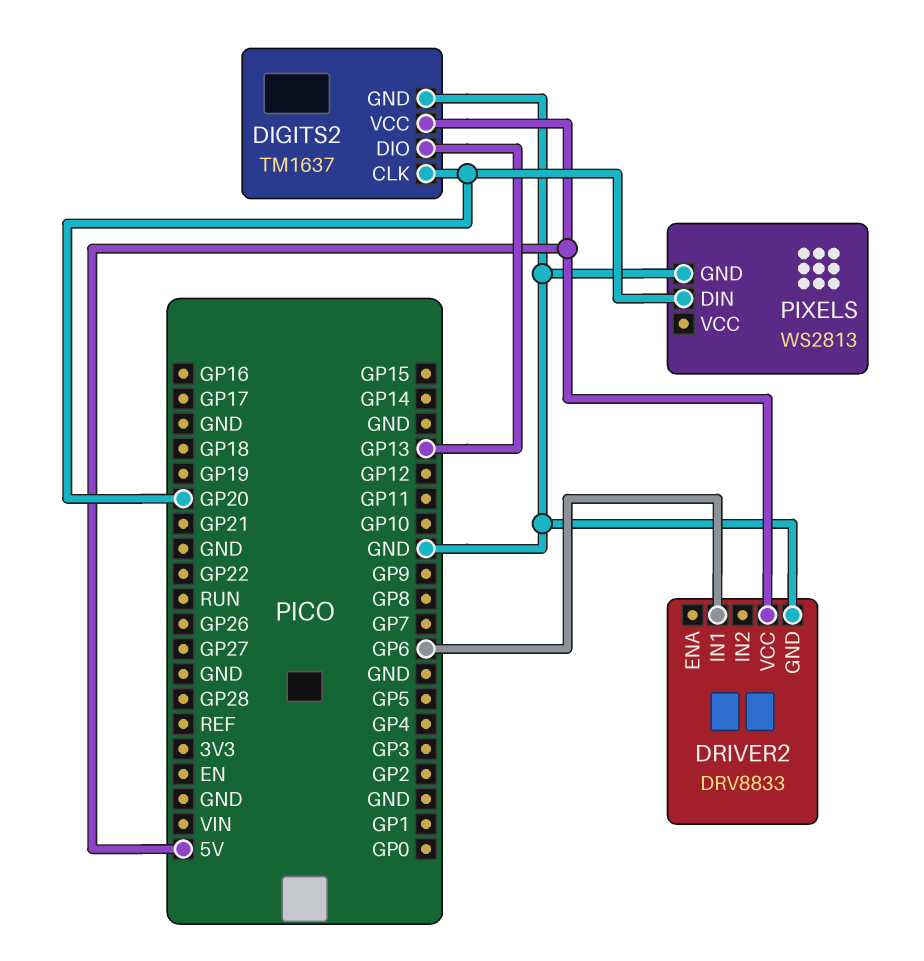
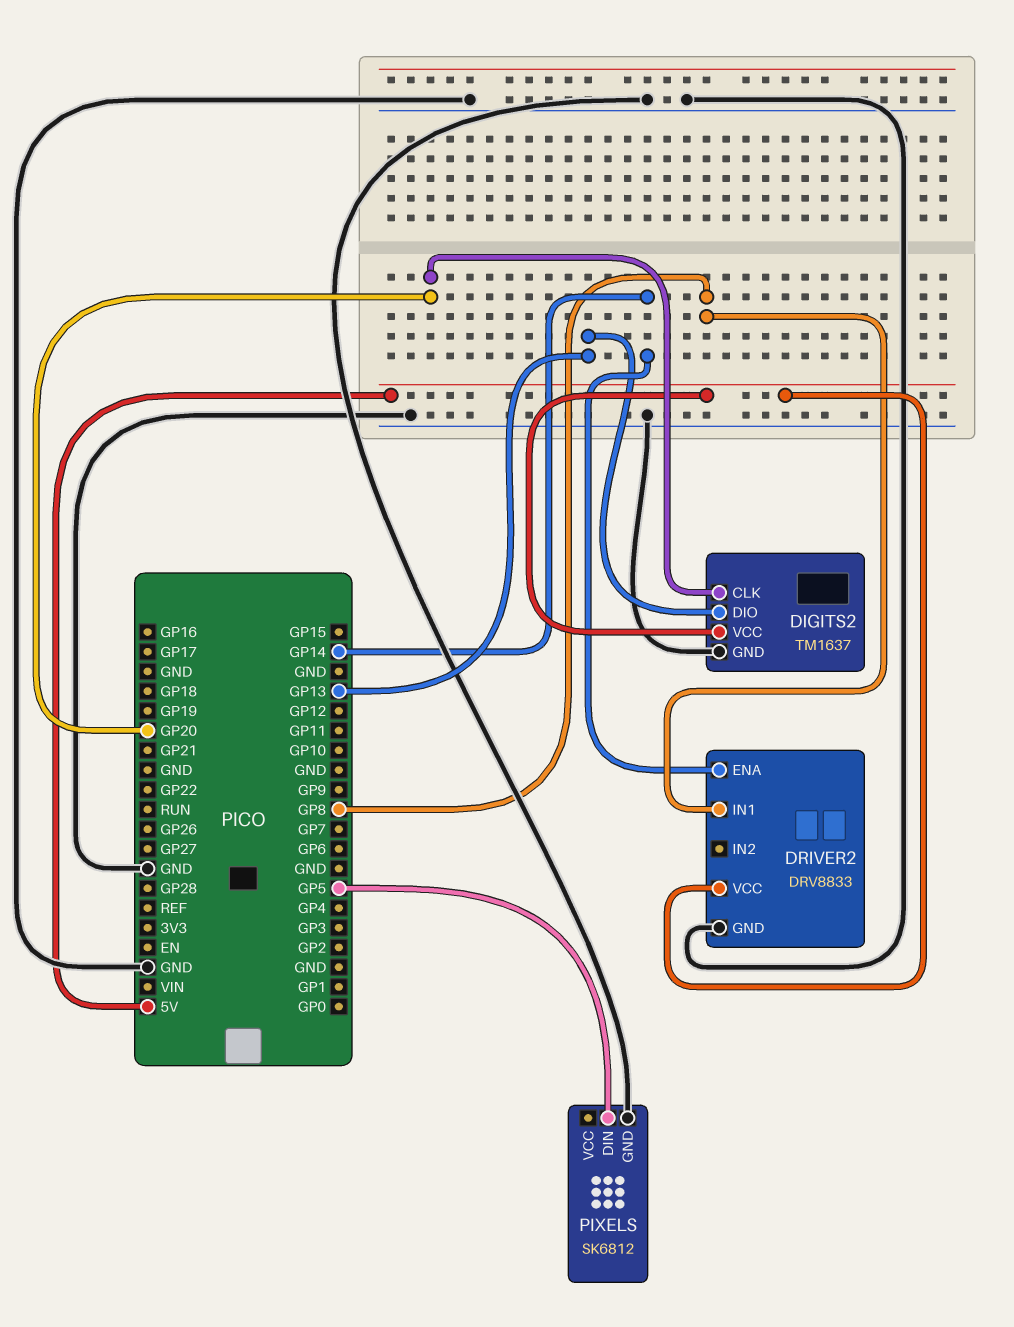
DRIVER2 pin ENA: none -> GP14
DRIVER2 pin IN1: GP6 -> GP8
PIXELS: WS2813 -> SK6812
PIXELS pin DIN: GP20 -> GP5

